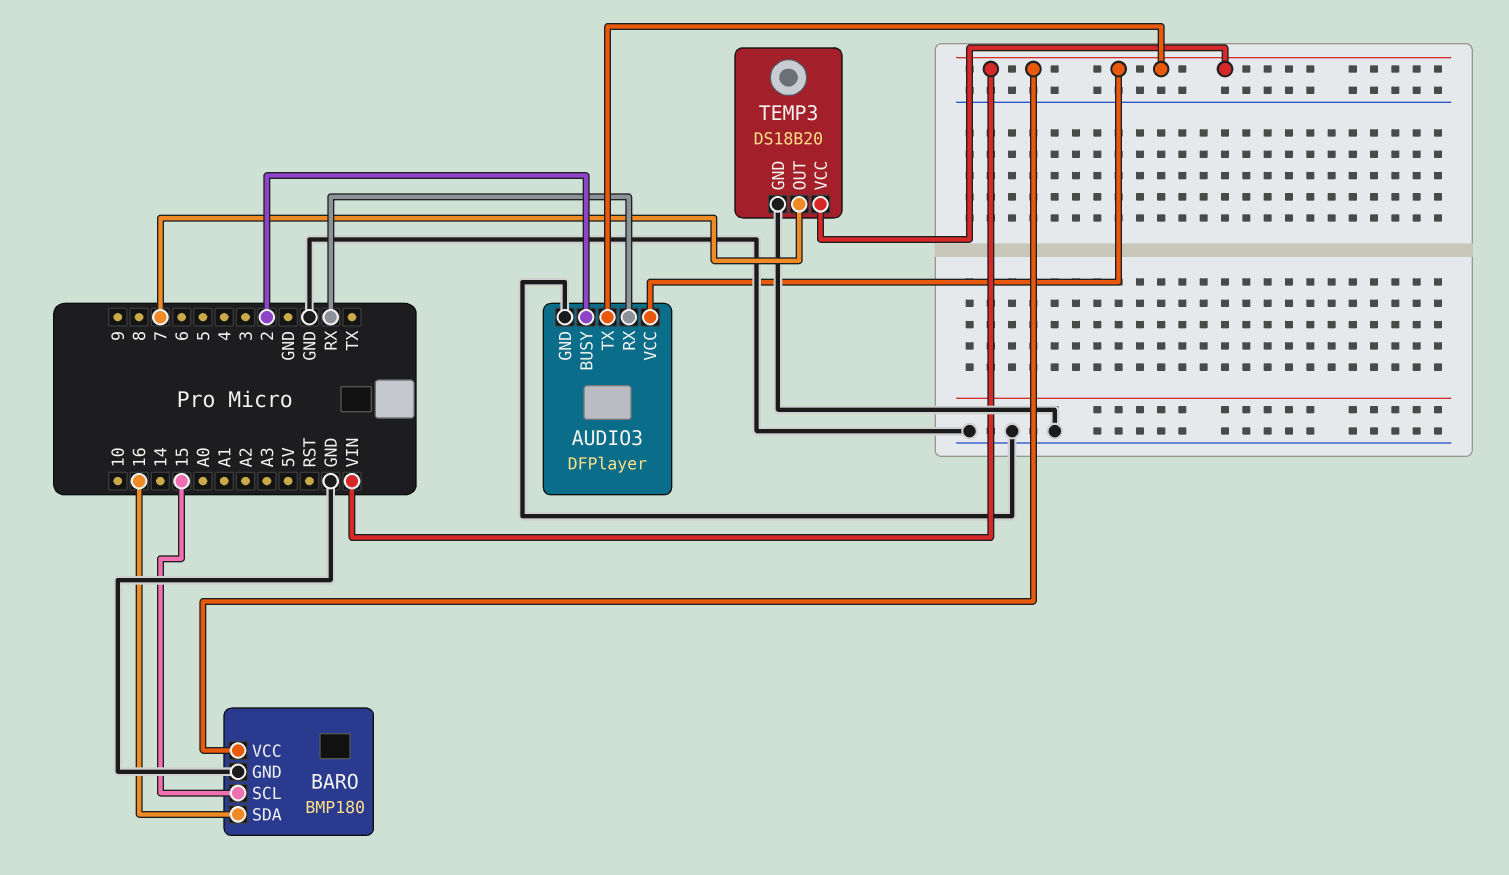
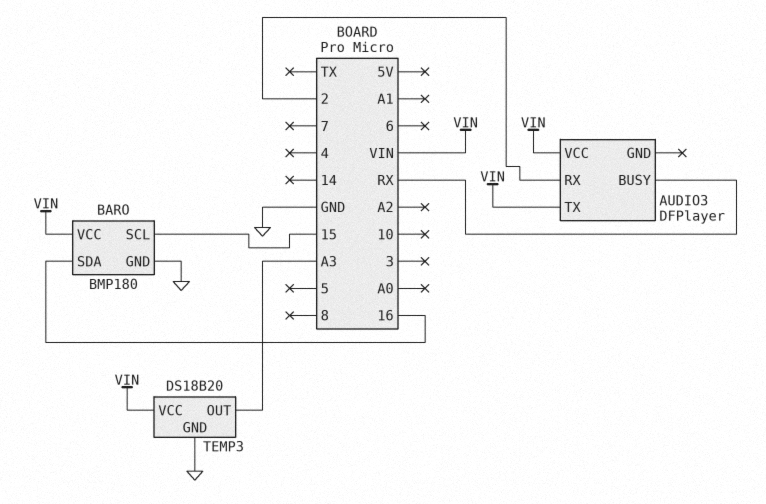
AUDIO3 pin BUSY: 2 -> RX
AUDIO3 pin GND: GND -> none
AUDIO3 pin RX: RX -> 2
TEMP3 pin OUT: 7 -> A3

